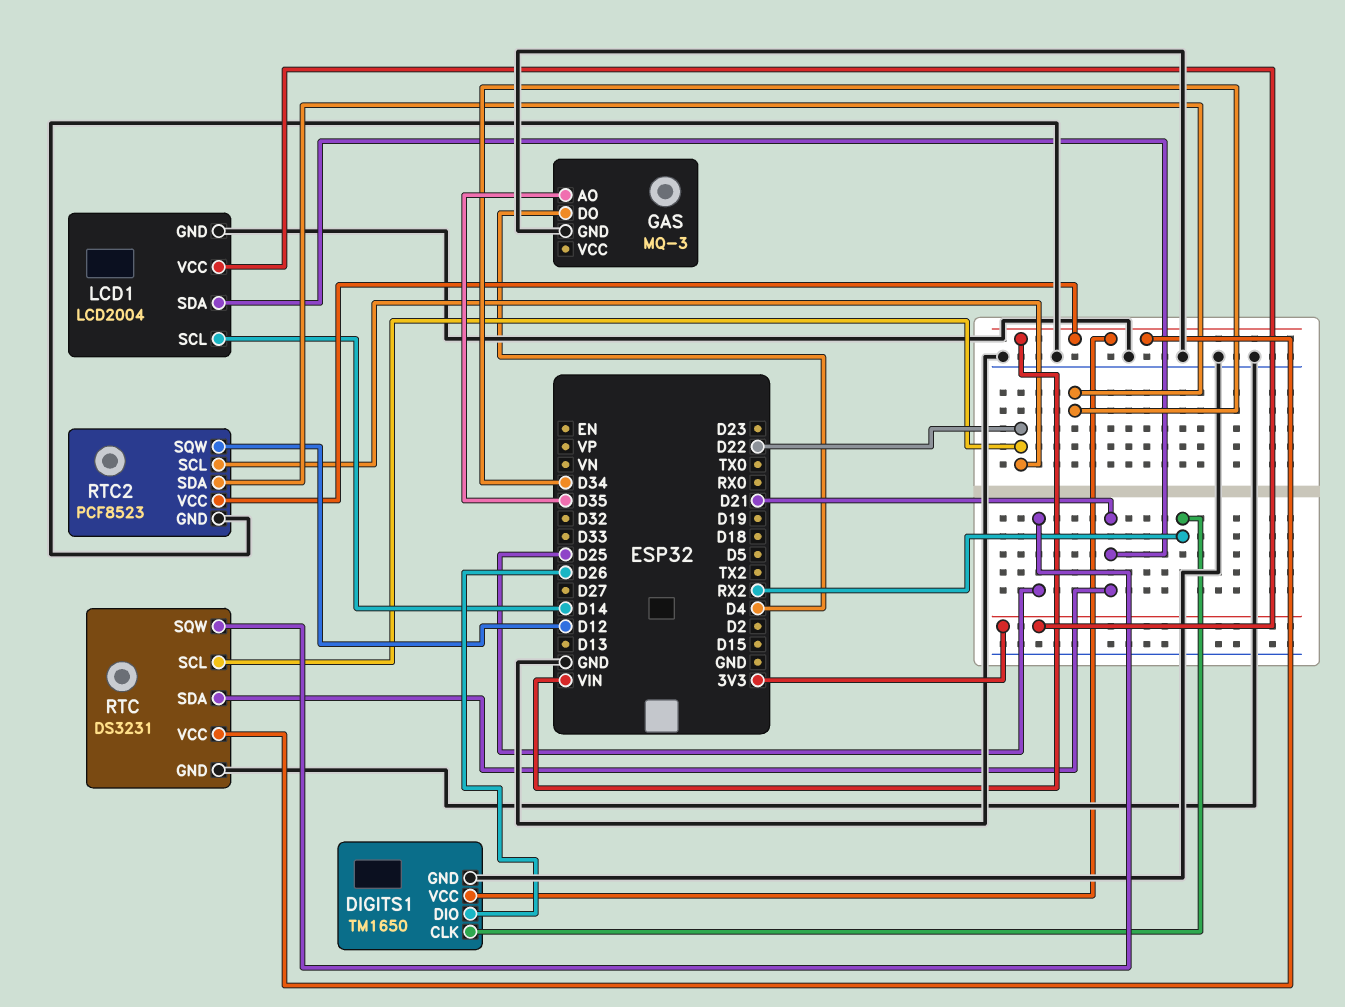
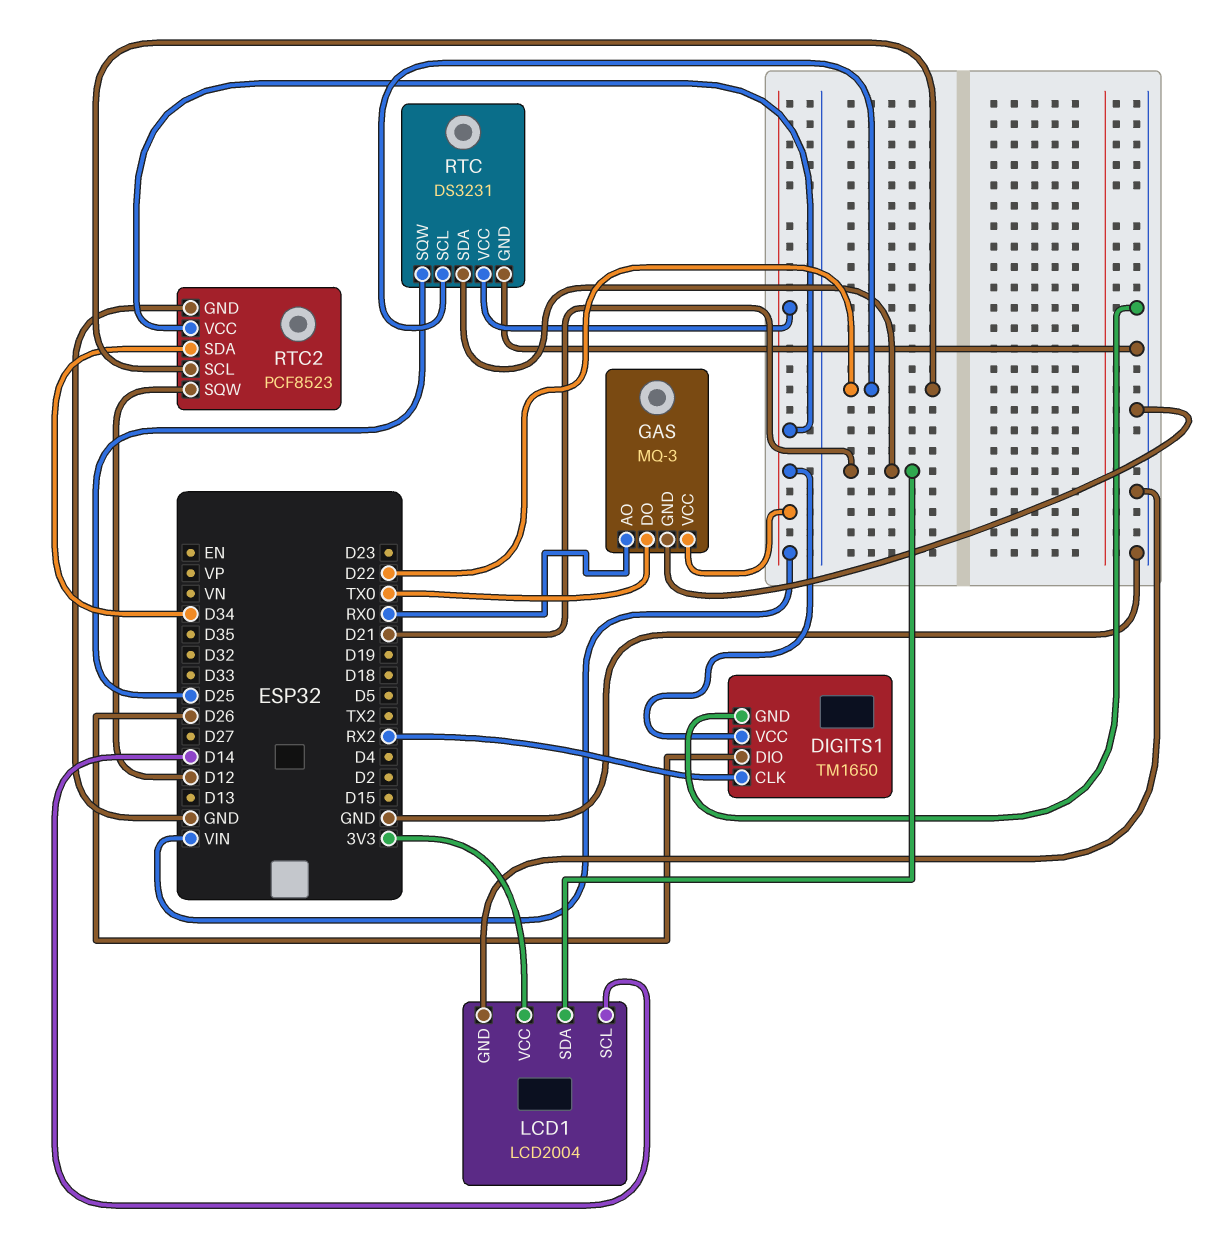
GAS pin AO: D35 -> RX0
GAS pin DO: D4 -> TX0
GAS pin VCC: none -> VIN

